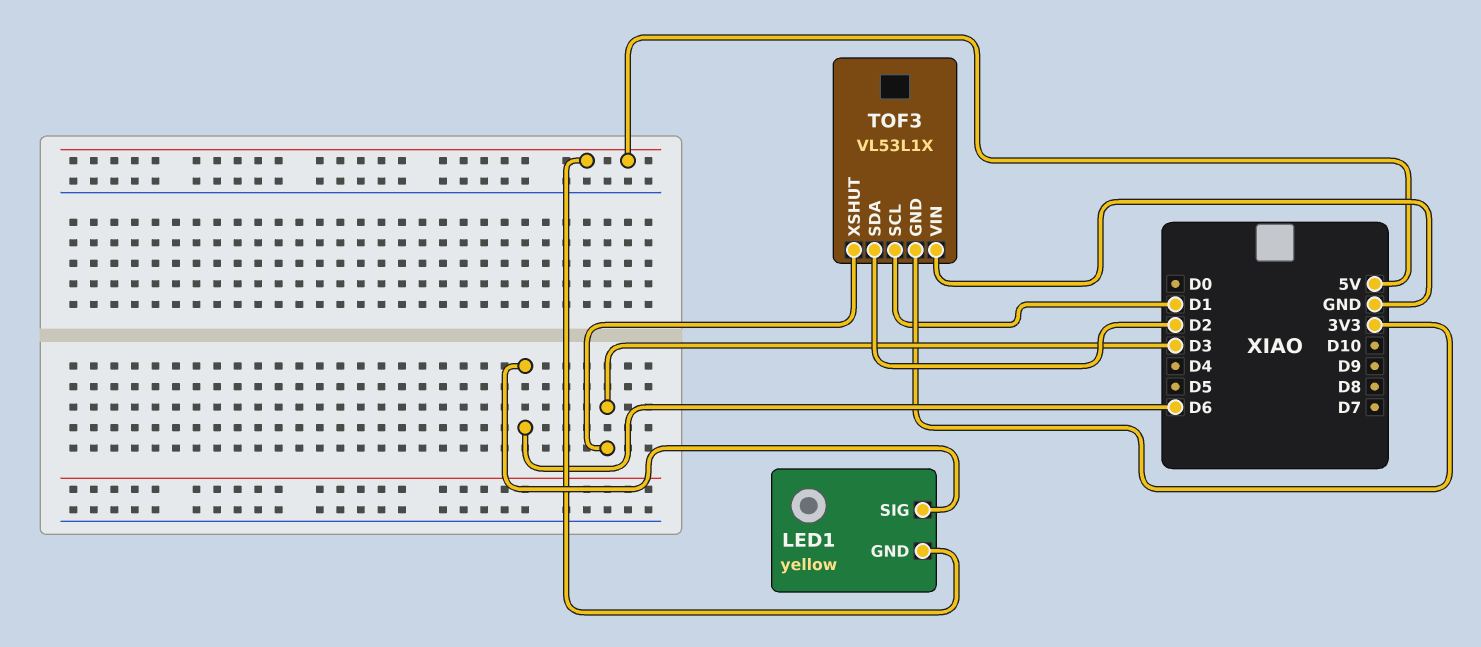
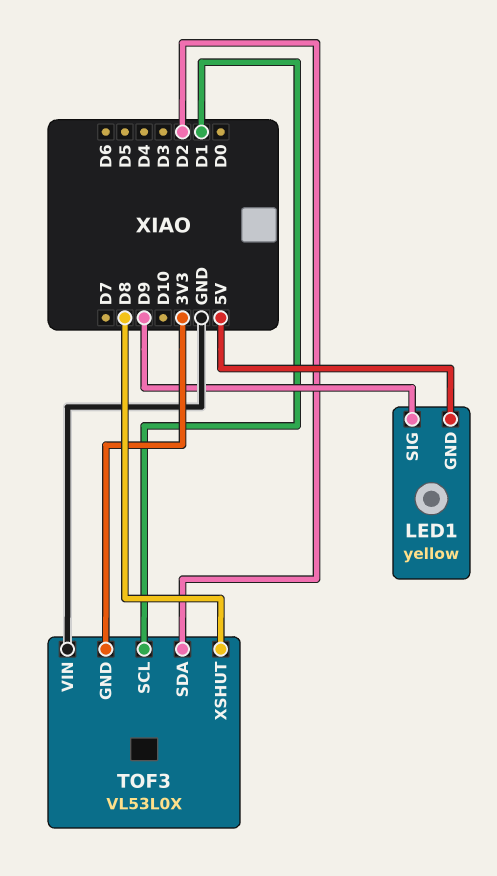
LED1 pin SIG: D6 -> D9
TOF3: VL53L1X -> VL53L0X
TOF3 pin XSHUT: D3 -> D8

